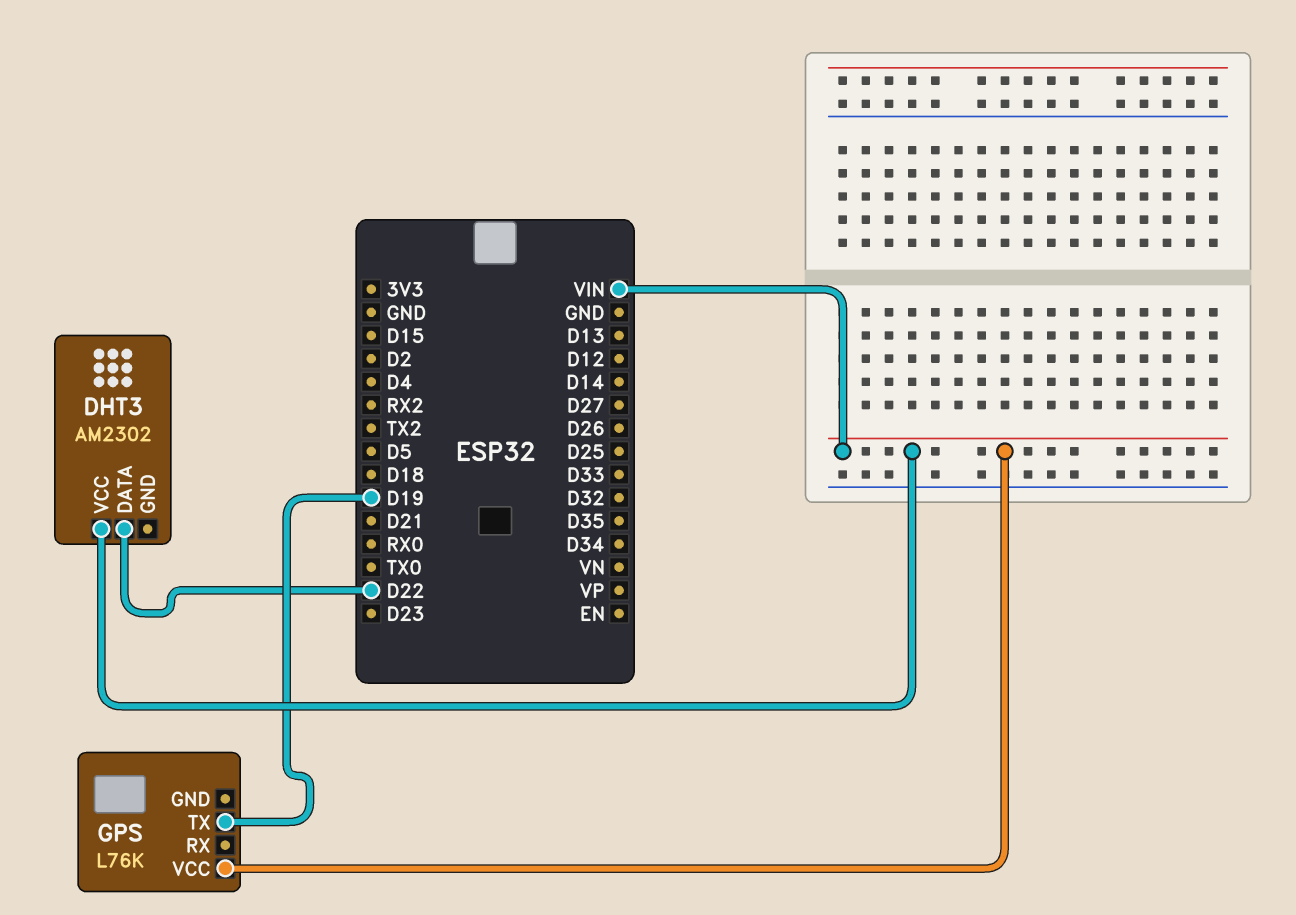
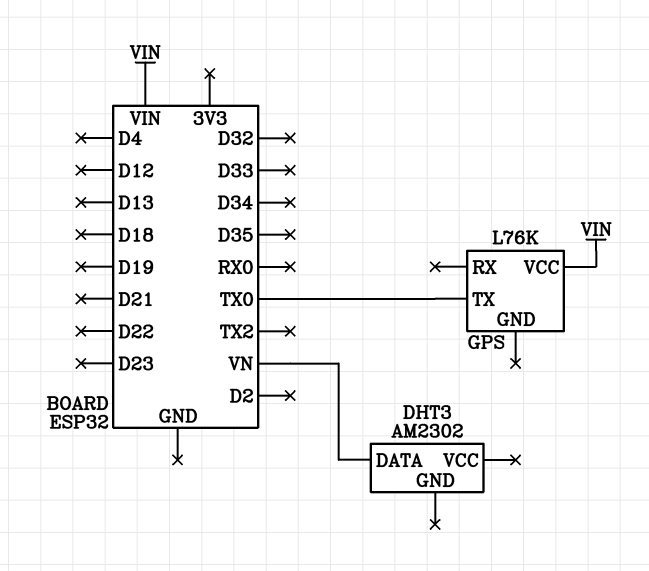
DHT3 pin DATA: D22 -> VN
DHT3 pin VCC: VIN -> none
GPS pin TX: D19 -> TX0

